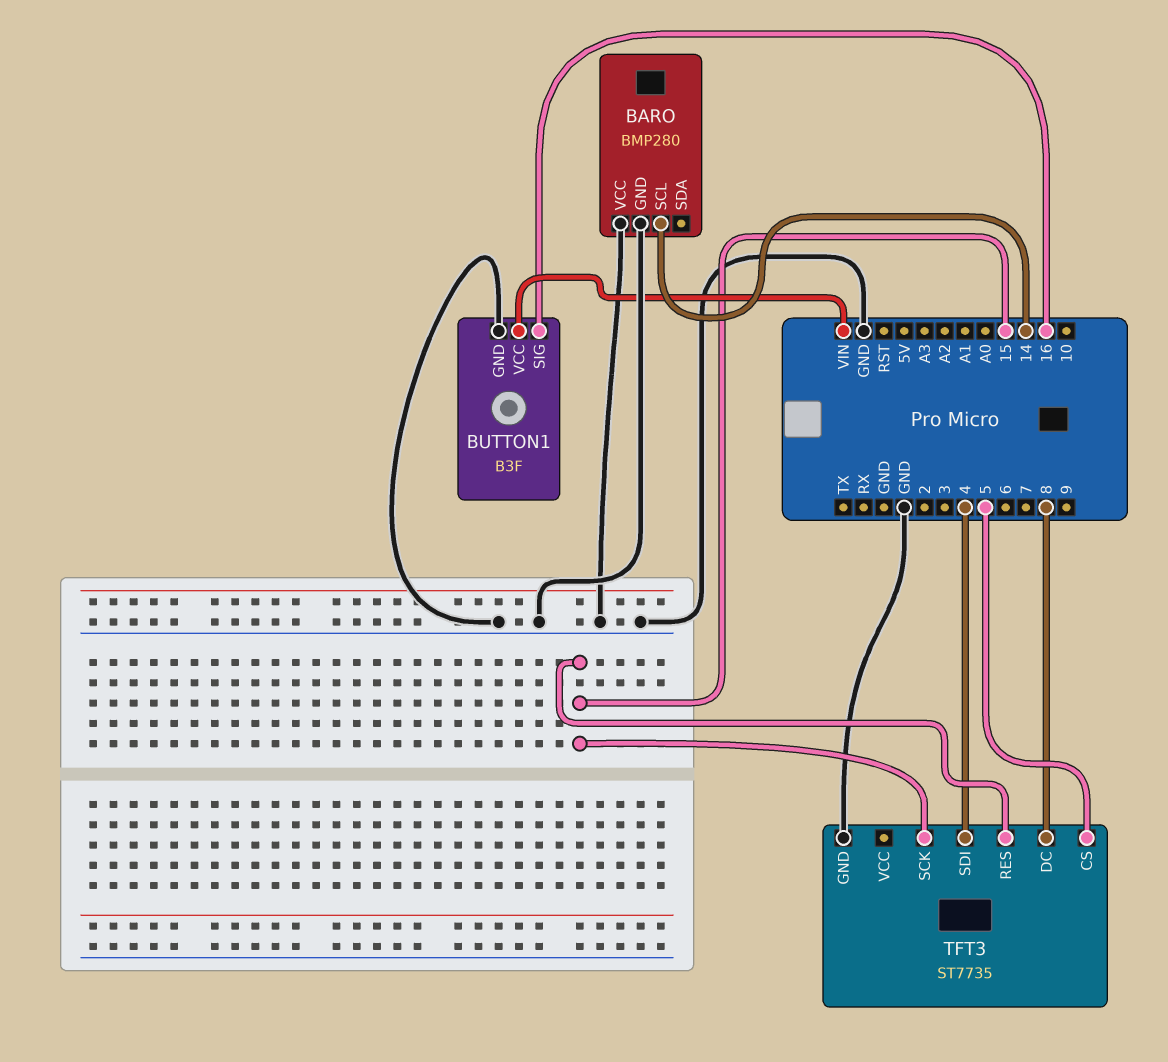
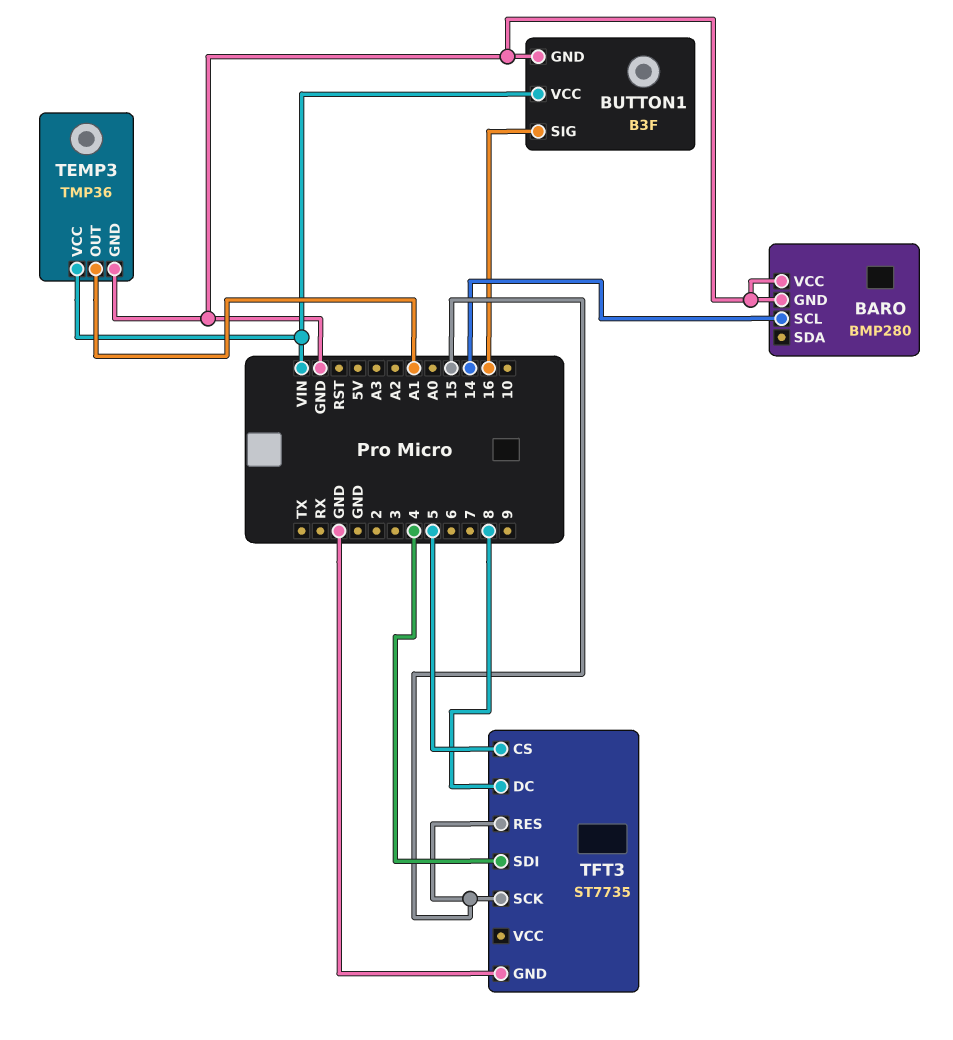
TEMP3: none -> TMP36
TEMP3 pin GND: none -> GND
TEMP3 pin OUT: none -> A1
TEMP3 pin VCC: none -> VIN

